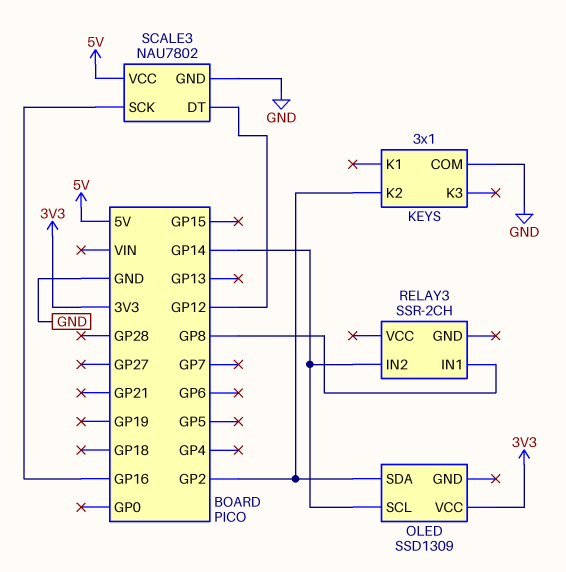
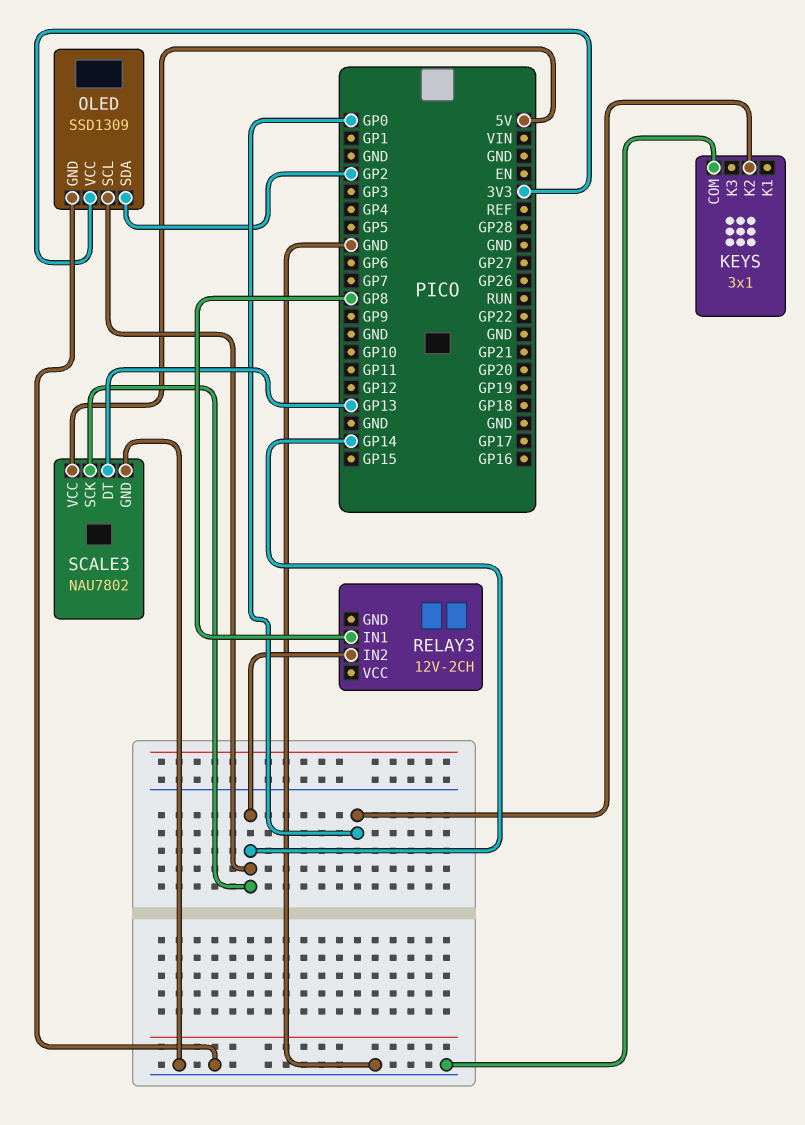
KEYS pin K2: GP2 -> GP0
OLED pin GND: none -> GND
RELAY3: SSR-2CH -> 12V-2CH
SCALE3 pin DT: GP12 -> GP13
SCALE3 pin SCK: GP16 -> GP14

